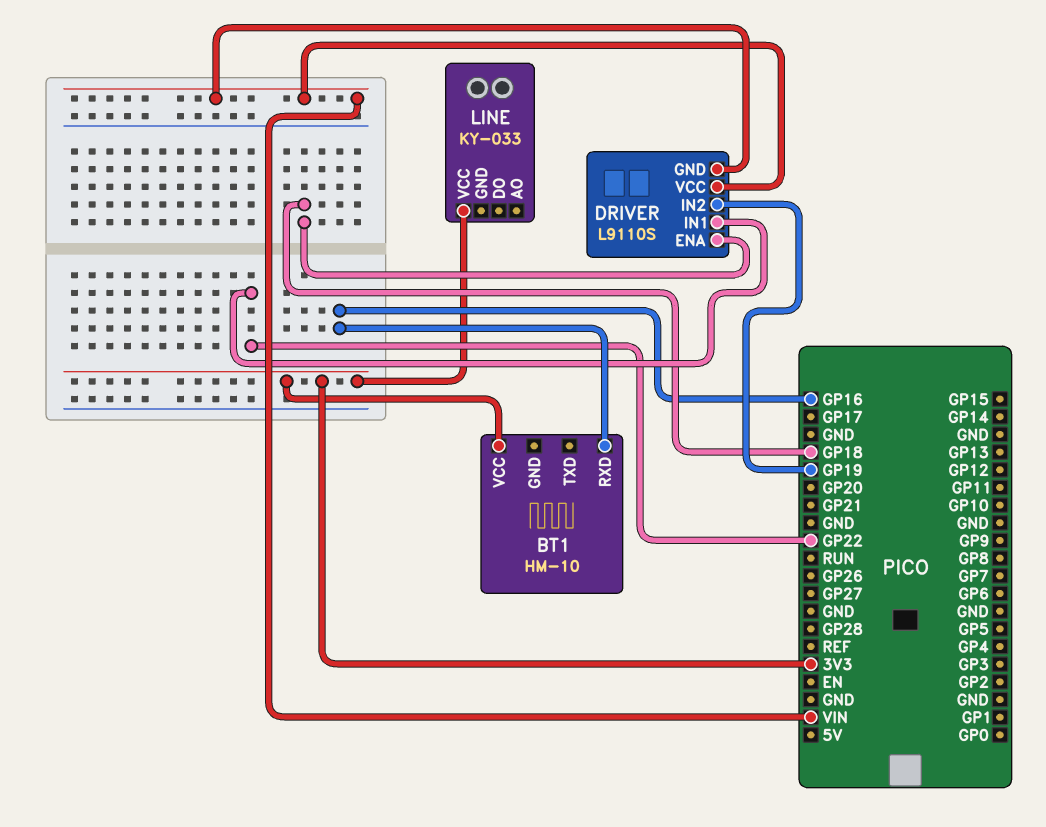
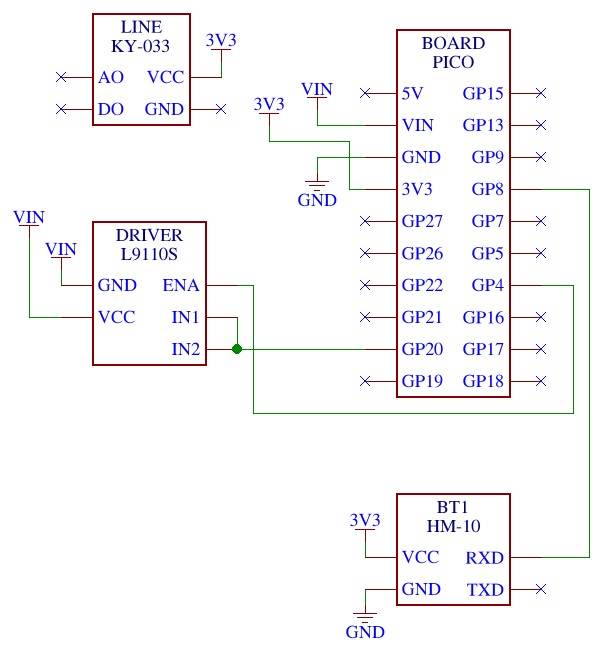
BT1 pin GND: none -> GND
BT1 pin RXD: GP16 -> GP8
DRIVER pin ENA: GP18 -> GP4
DRIVER pin IN1: GP22 -> GP20
DRIVER pin IN2: GP19 -> GP20

